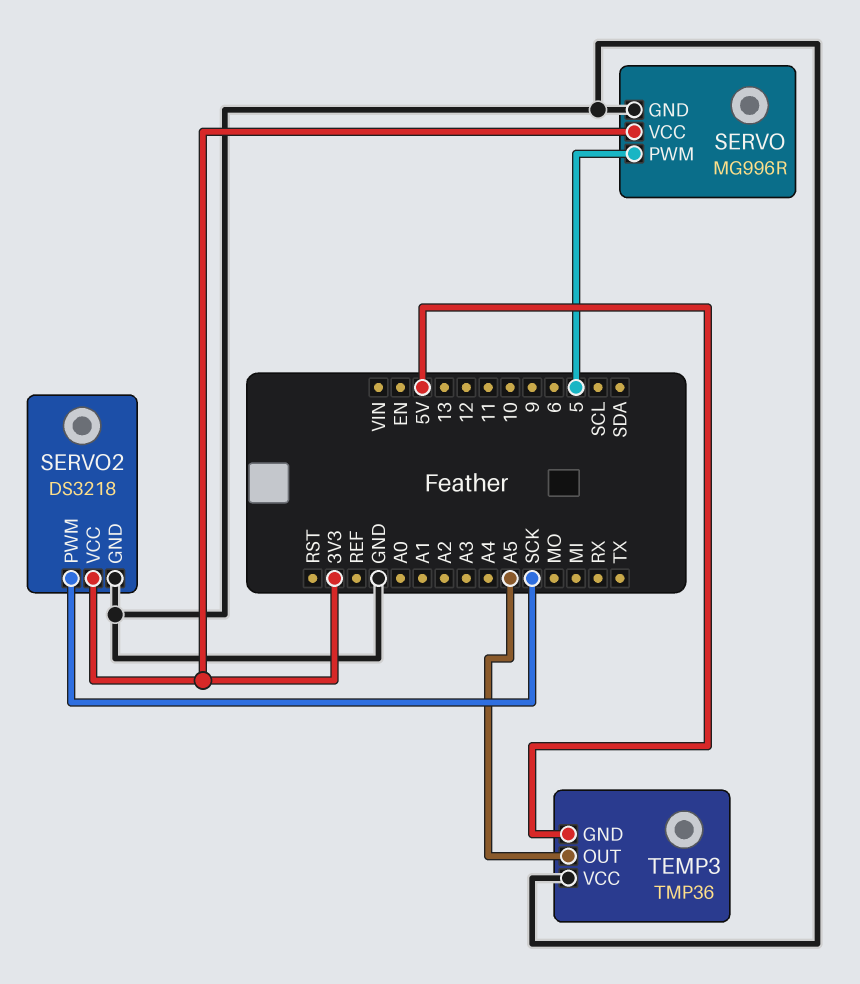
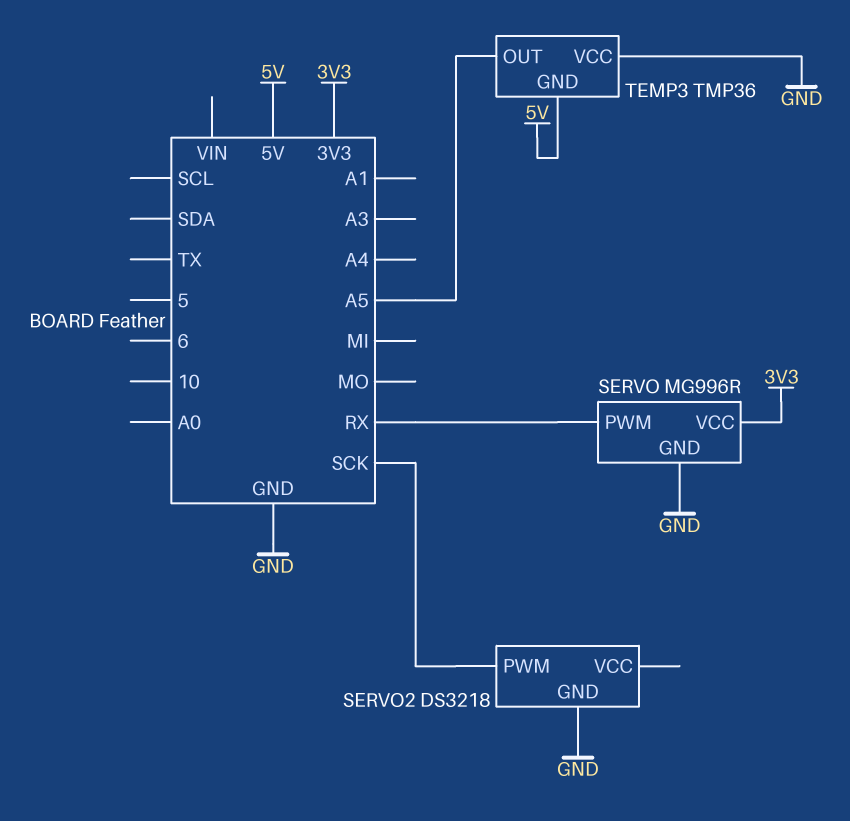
SERVO pin PWM: 5 -> RX
SERVO2 pin VCC: 3V3 -> none

